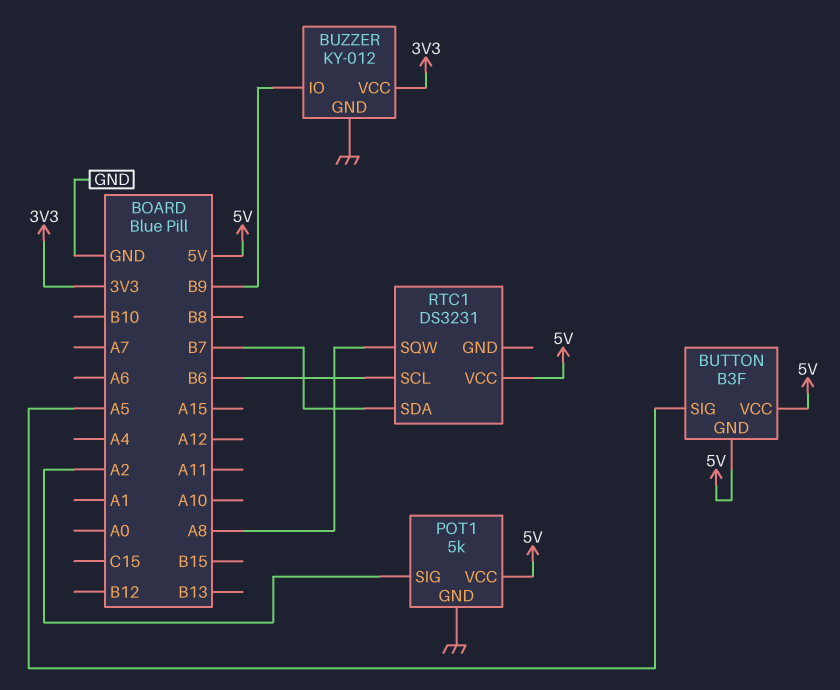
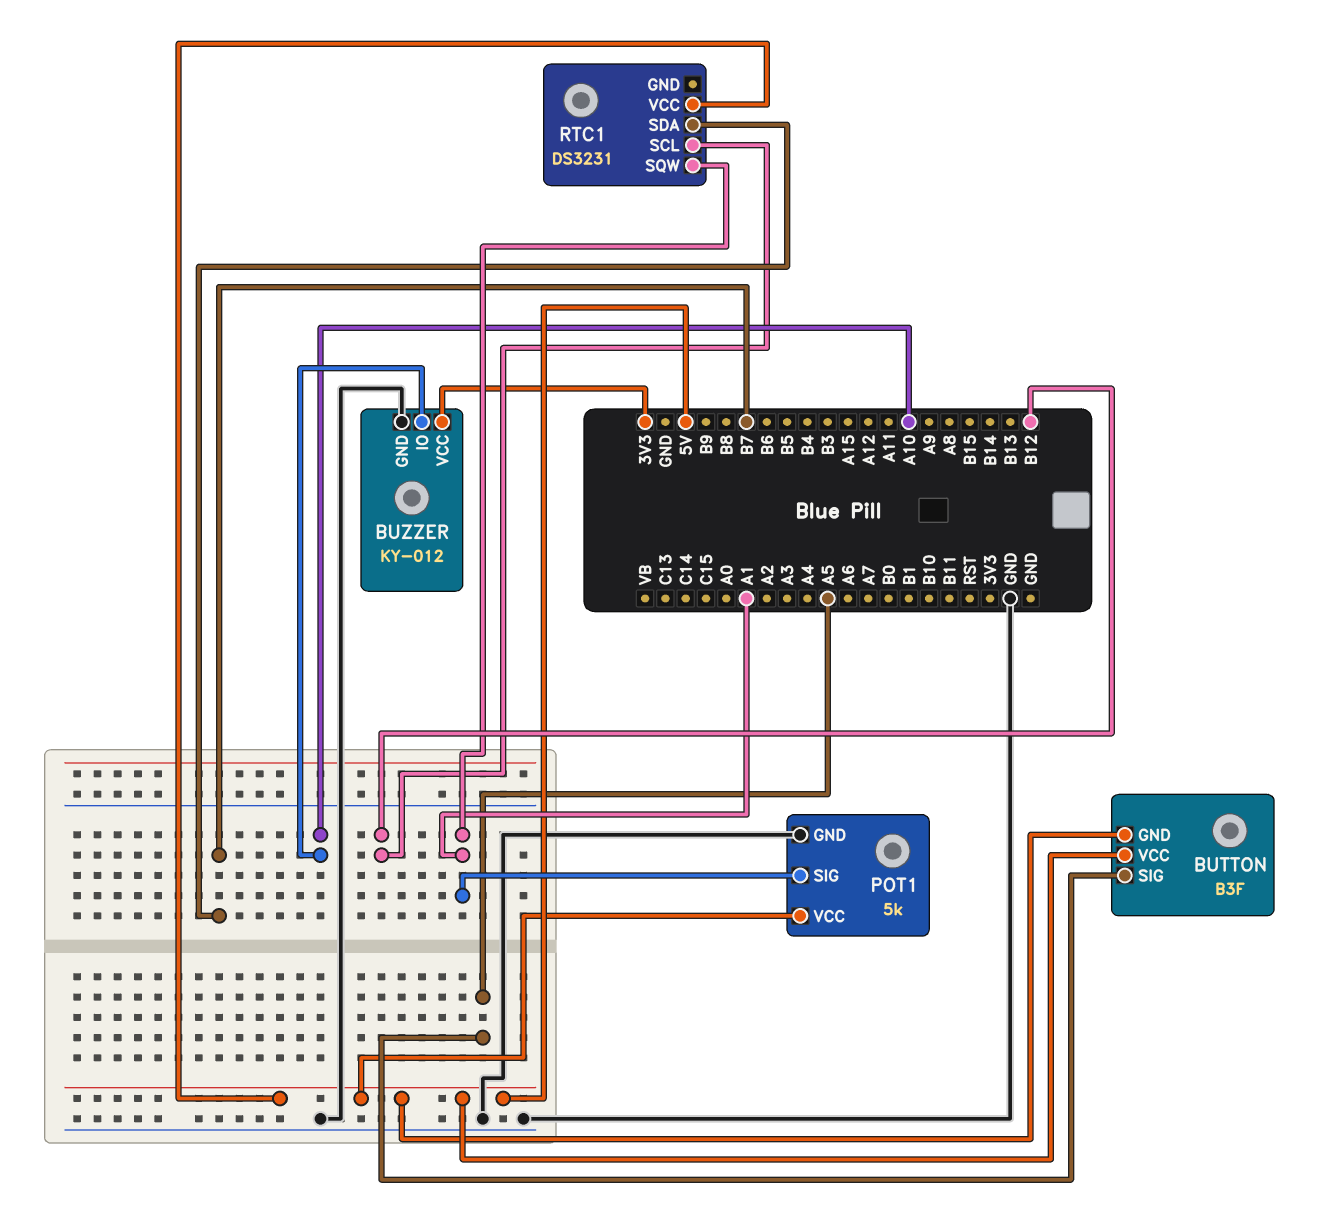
BUZZER pin IO: B9 -> A10
POT1 pin SIG: A2 -> A1
RTC1 pin SCL: B6 -> B12
RTC1 pin SQW: A8 -> A1

